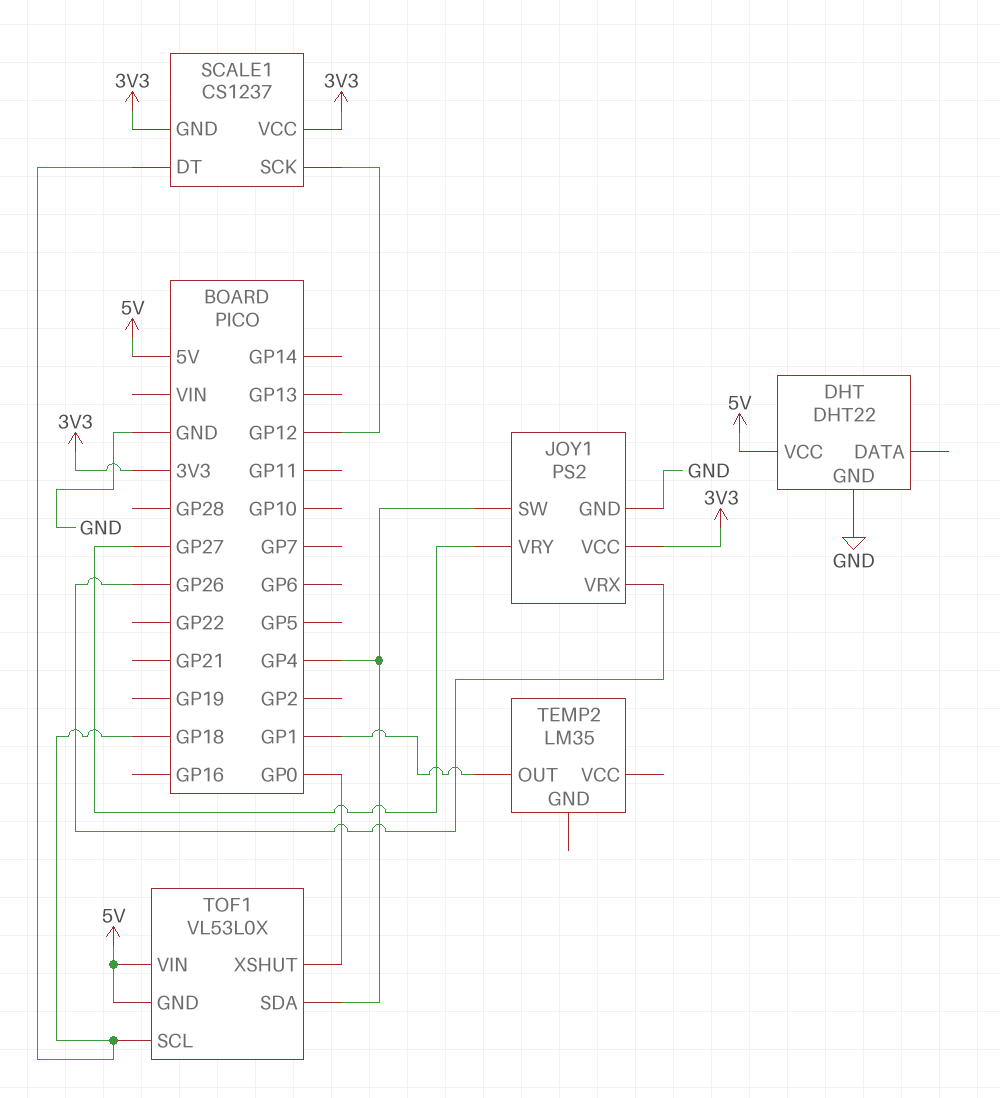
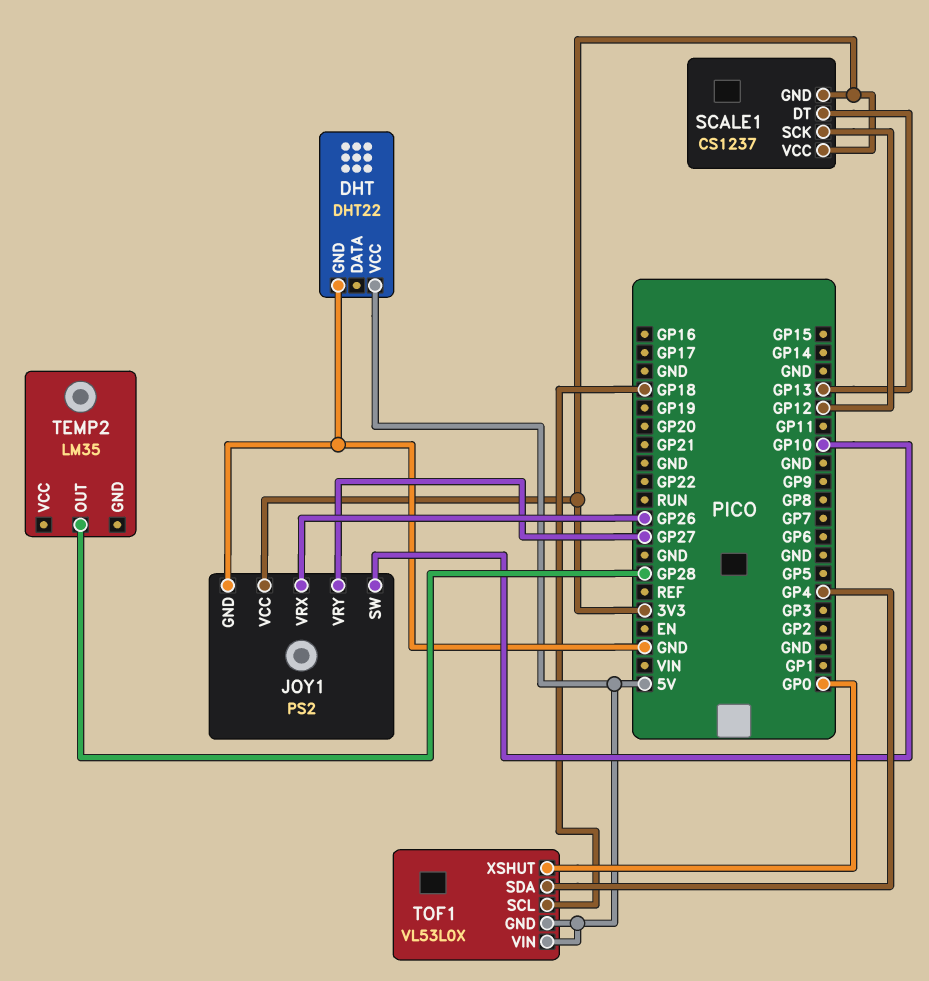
JOY1 pin SW: GP4 -> GP10
SCALE1 pin DT: GP18 -> GP13
TEMP2 pin OUT: GP1 -> GP28

